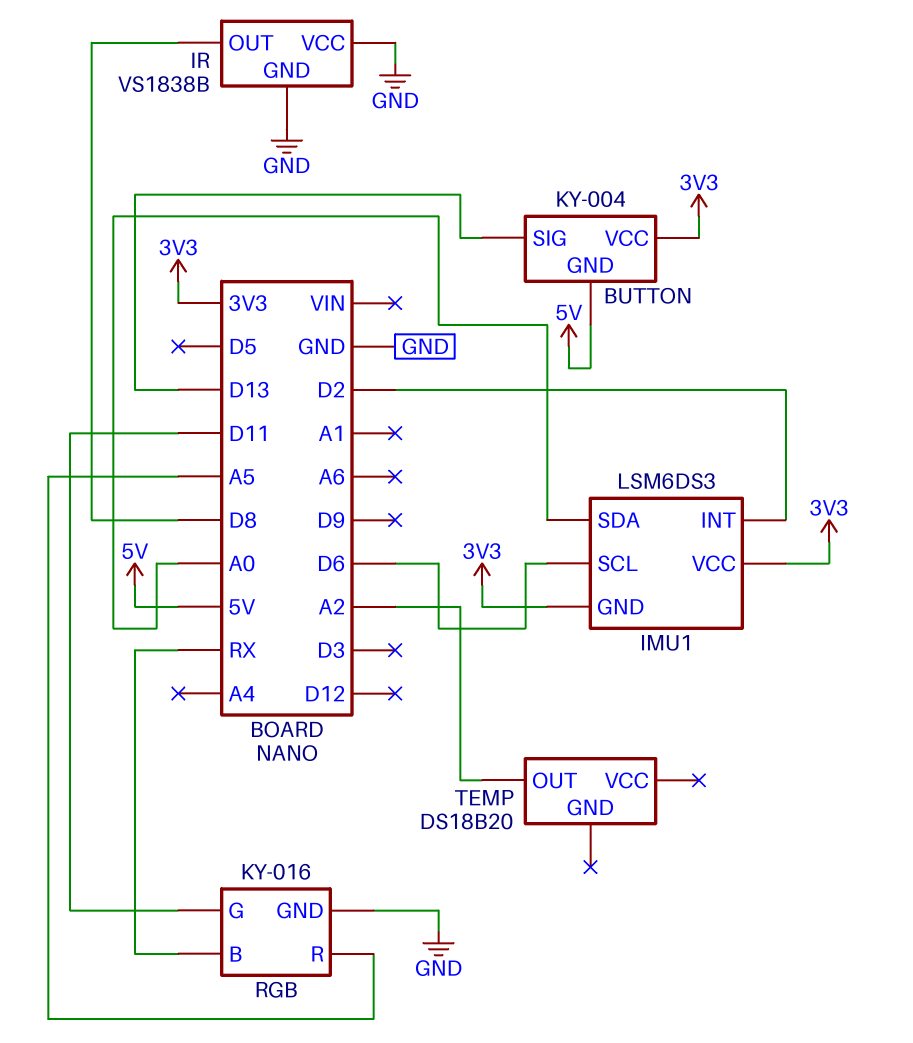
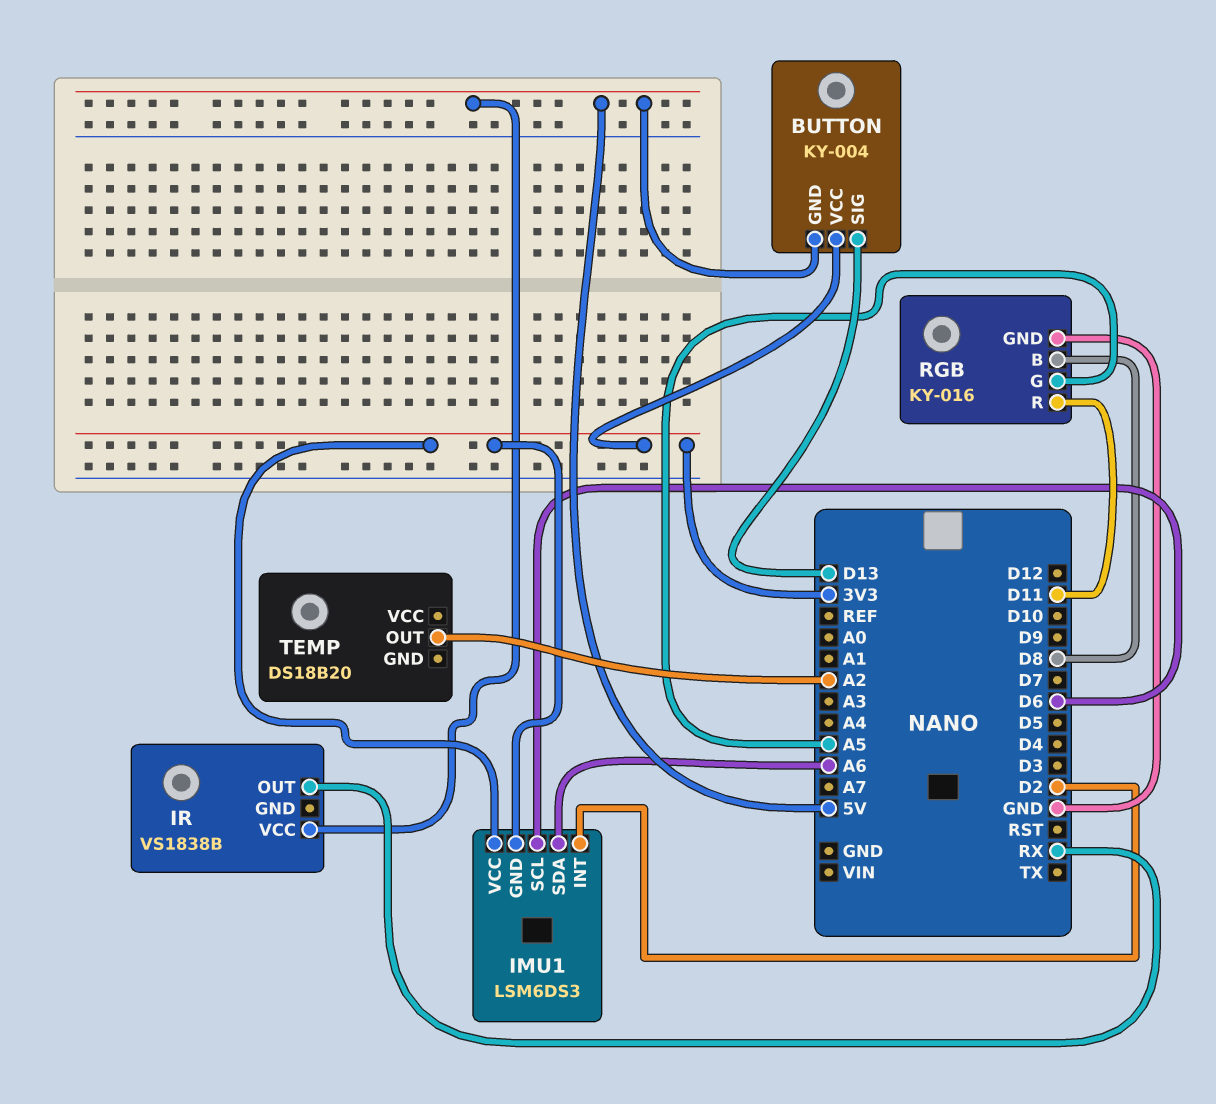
IMU1 pin SDA: A0 -> A6
IR pin GND: GND -> none
IR pin OUT: D8 -> RX
IR pin VCC: GND -> 5V
RGB pin B: RX -> D8
RGB pin G: D11 -> A5
RGB pin R: A5 -> D11

